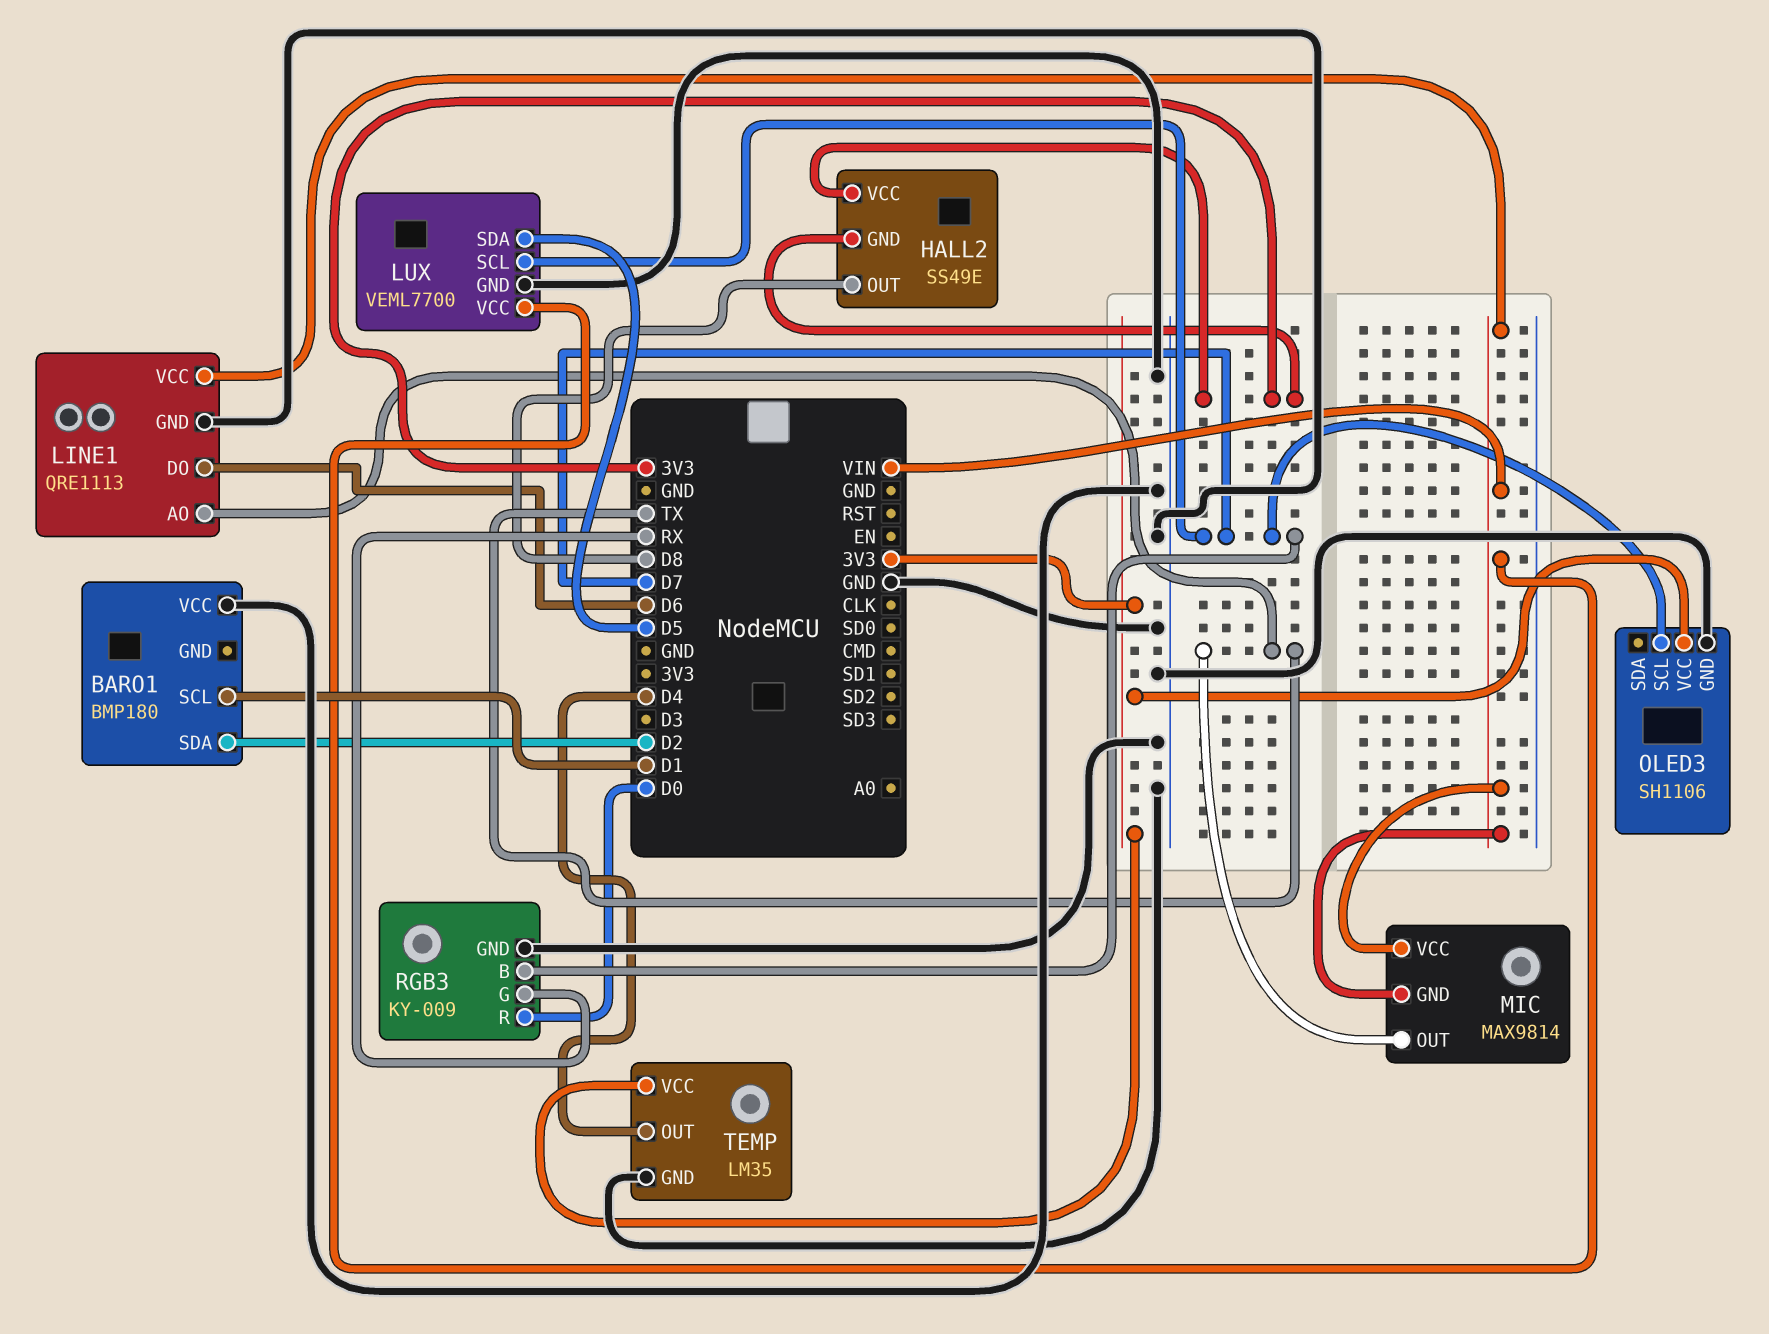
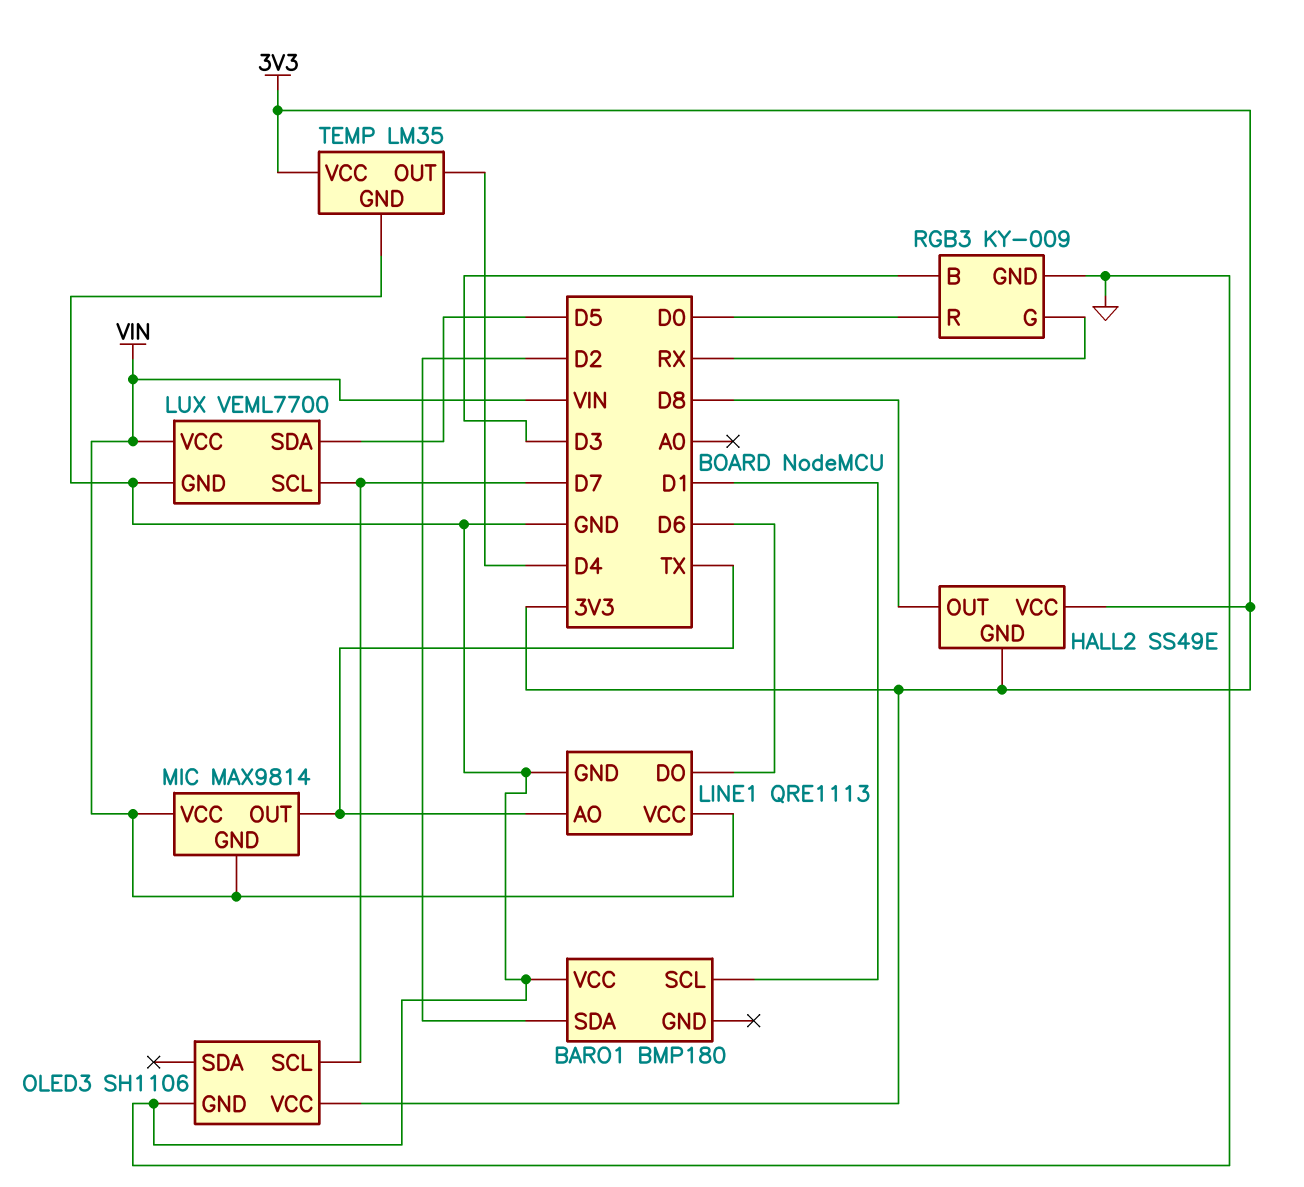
RGB3 pin B: D7 -> D3

